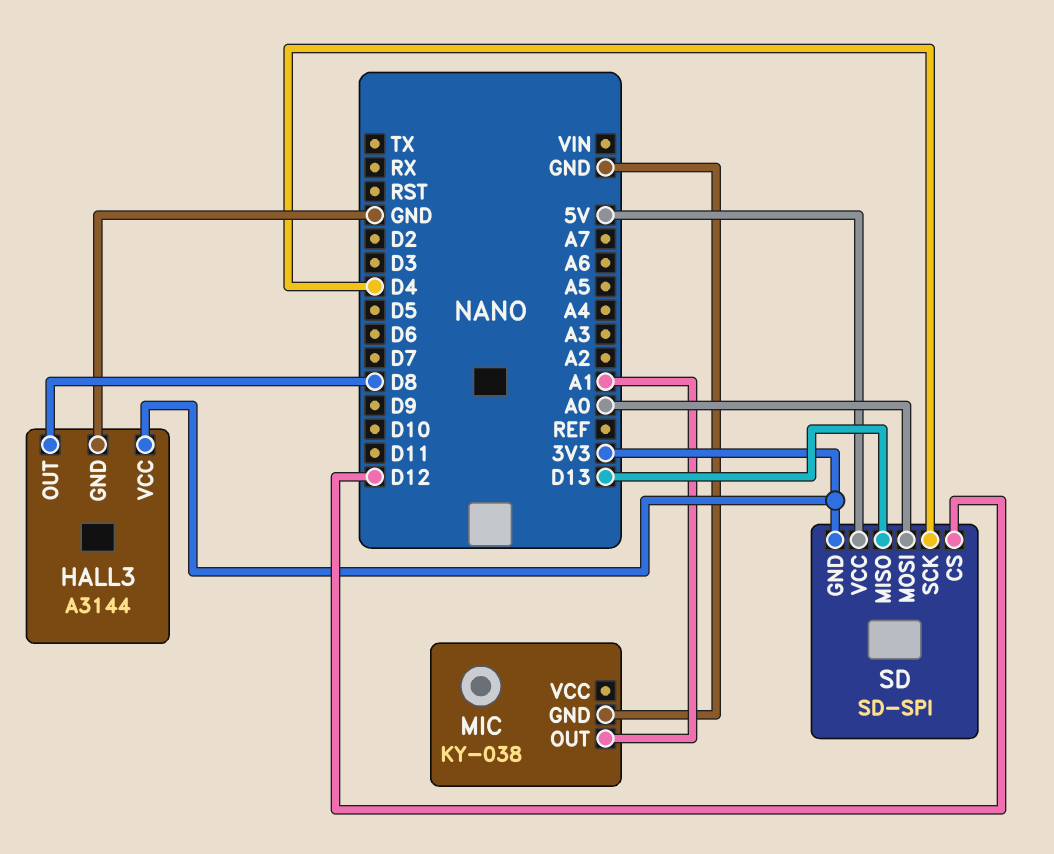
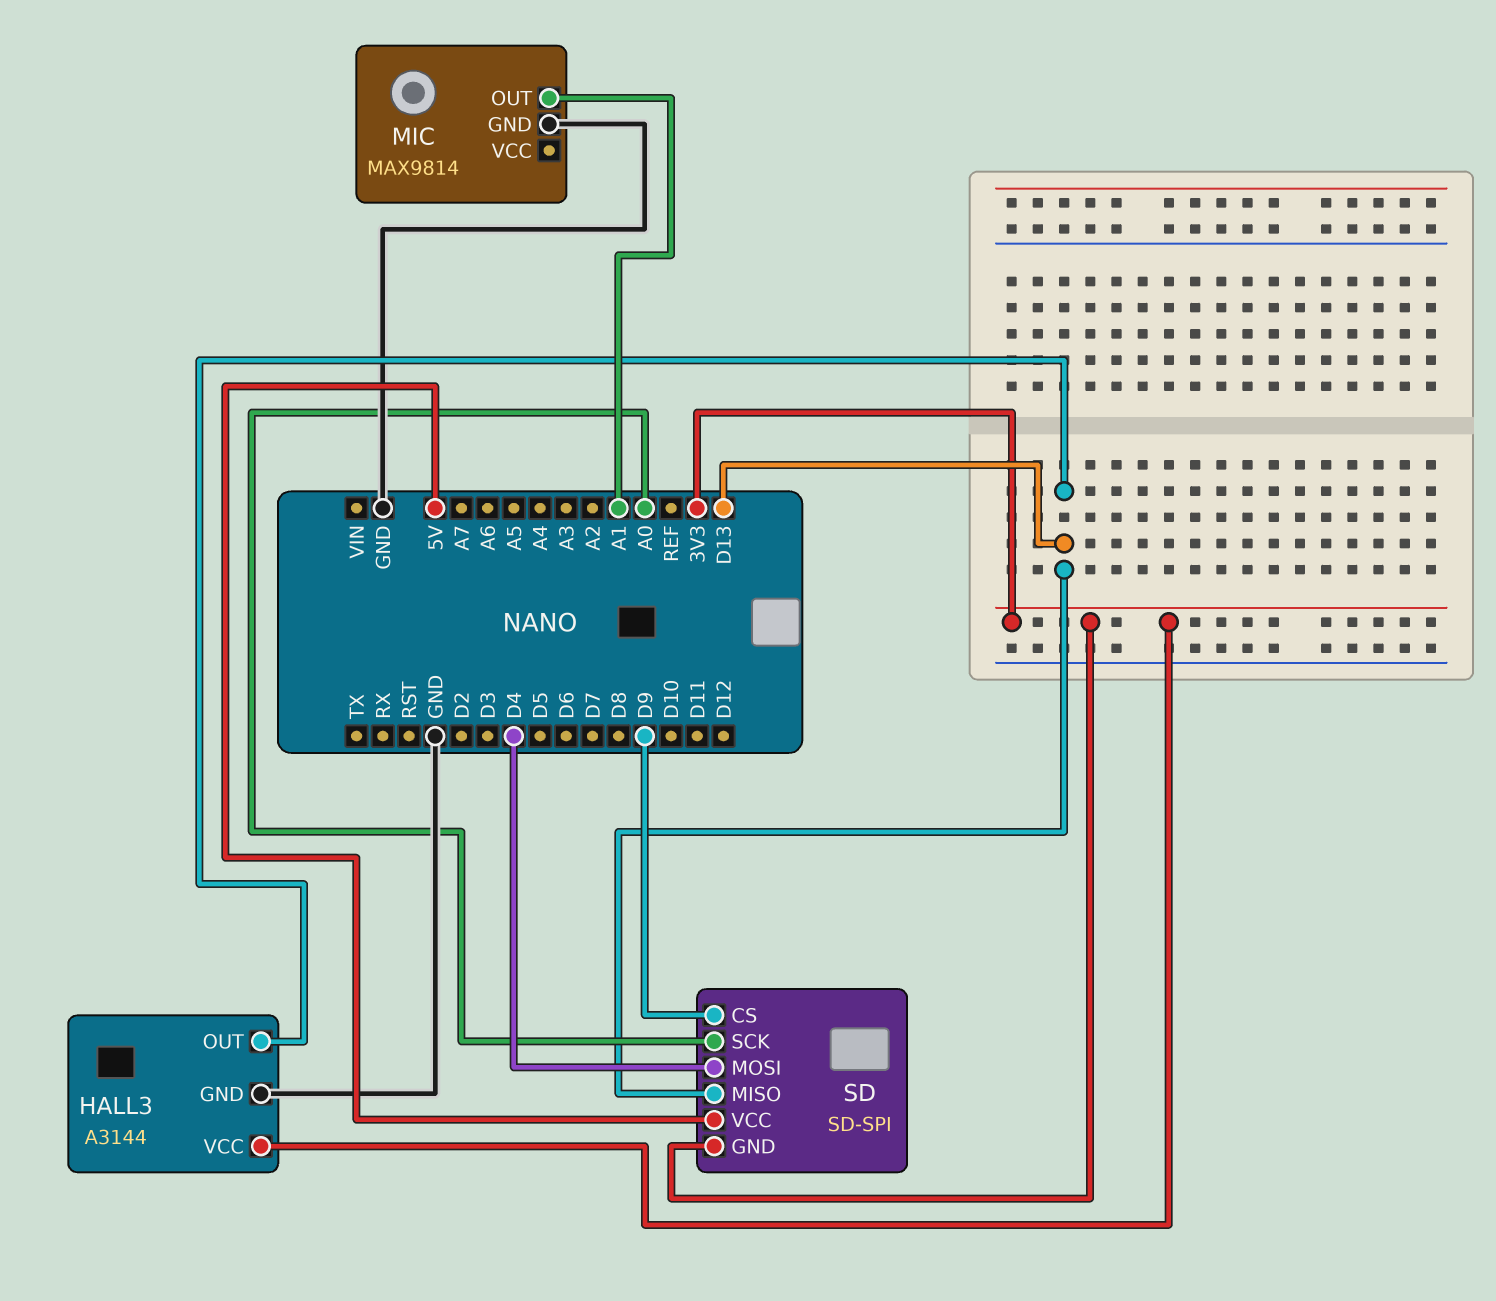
HALL3 pin OUT: D8 -> D13
MIC: KY-038 -> MAX9814
SD pin CS: D12 -> D9
SD pin MOSI: A0 -> D4
SD pin SCK: D4 -> A0

